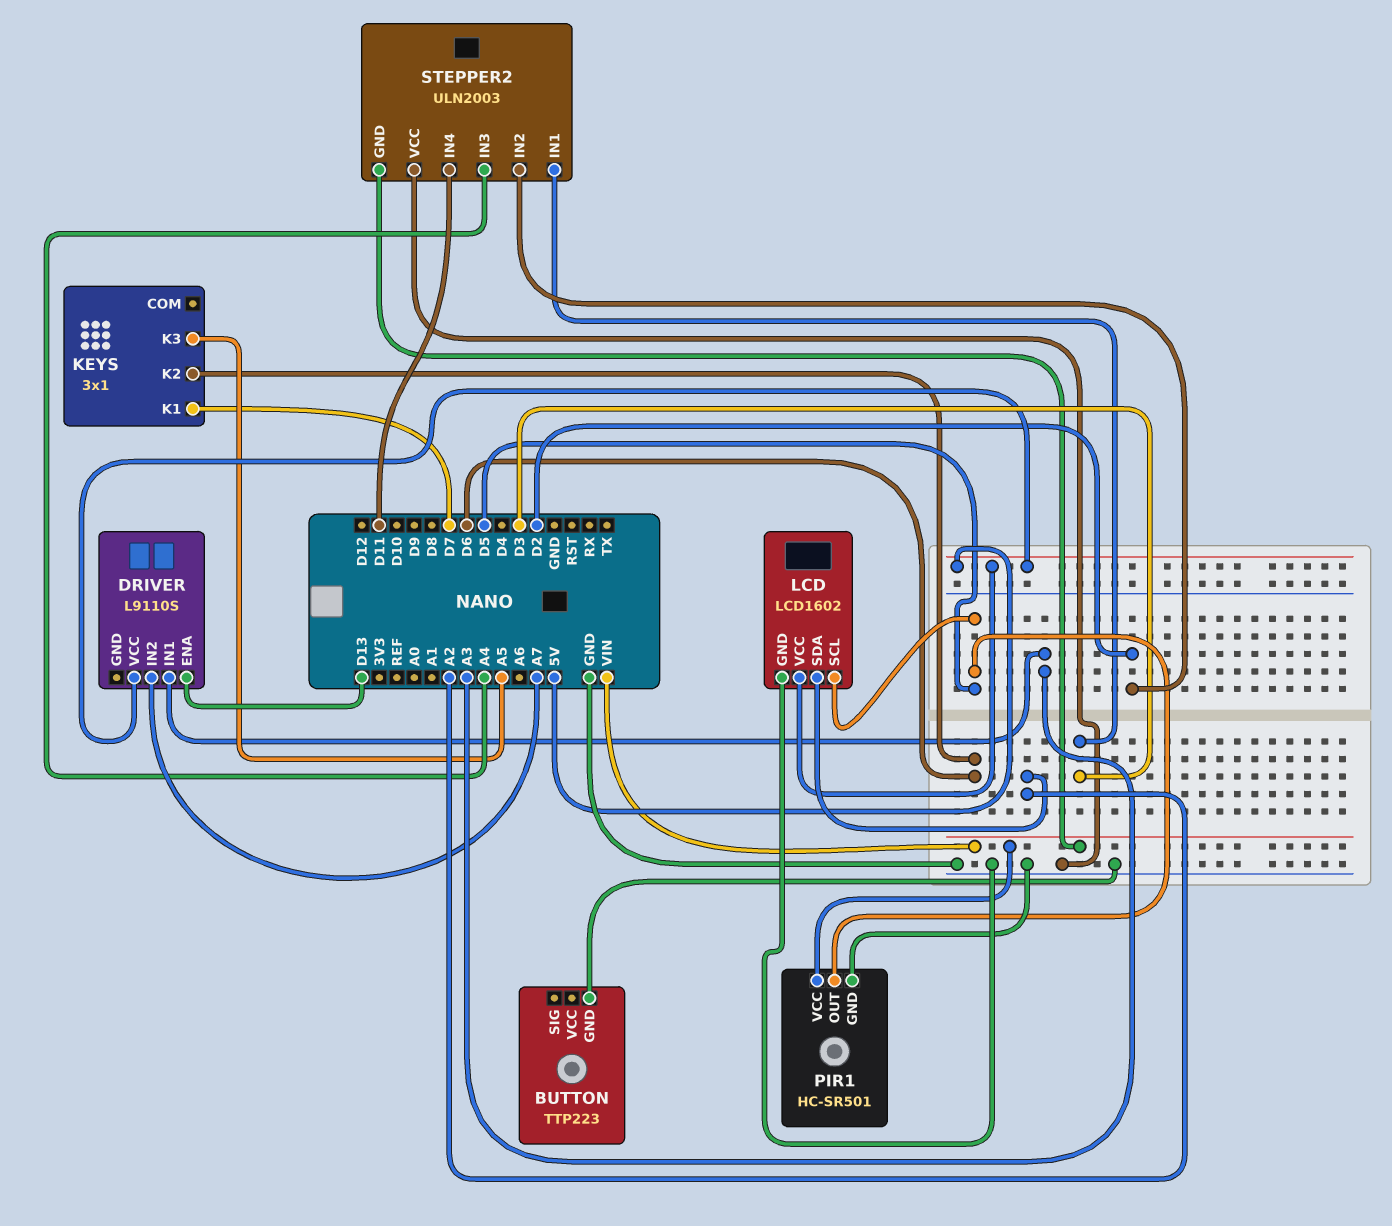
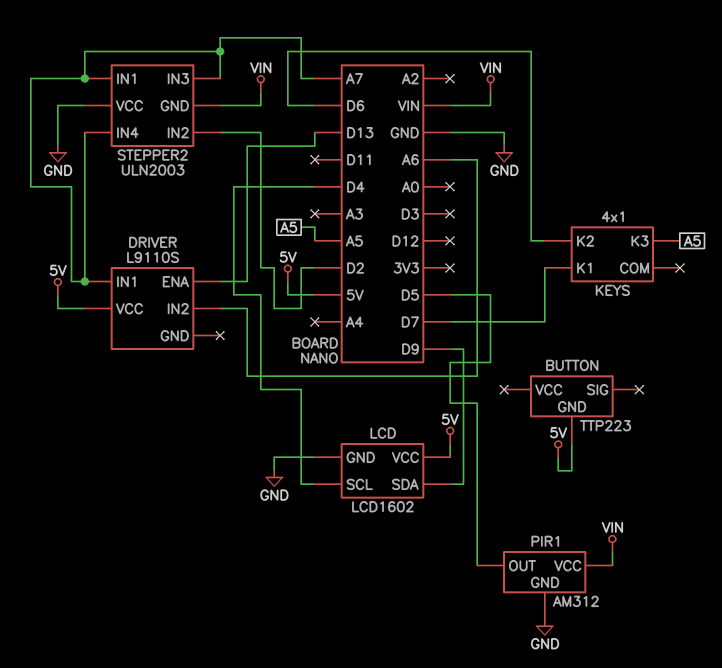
BUTTON pin GND: GND -> 5V
DRIVER pin IN1: A3 -> A7
DRIVER pin IN2: A7 -> A6
KEYS: 3x1 -> 4x1
LCD pin SCL: D5 -> D4
LCD pin SDA: A2 -> D9
PIR1: HC-SR501 -> AM312
STEPPER2 pin IN1: D3 -> A7
STEPPER2 pin IN3: A4 -> A7
STEPPER2 pin IN4: D11 -> A7

